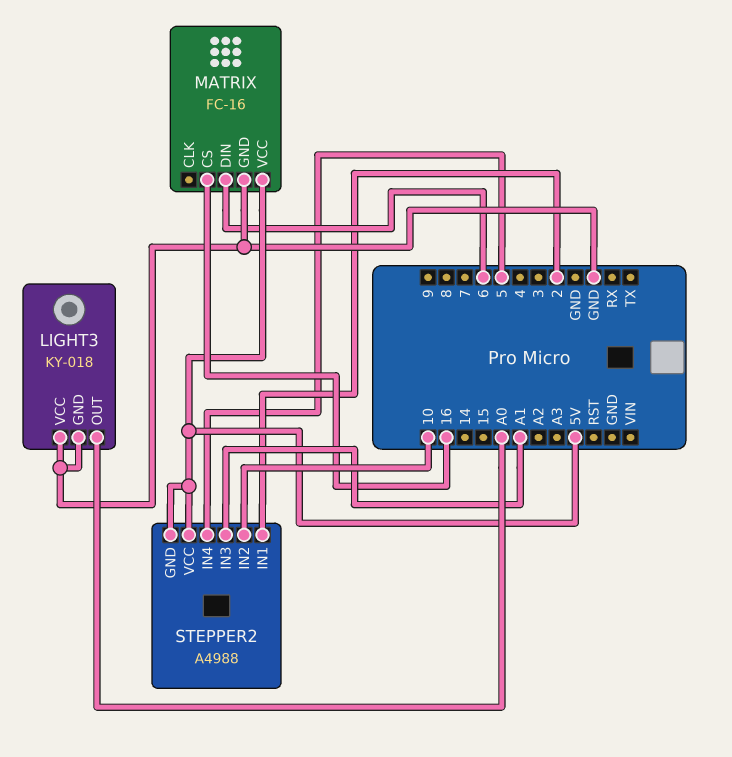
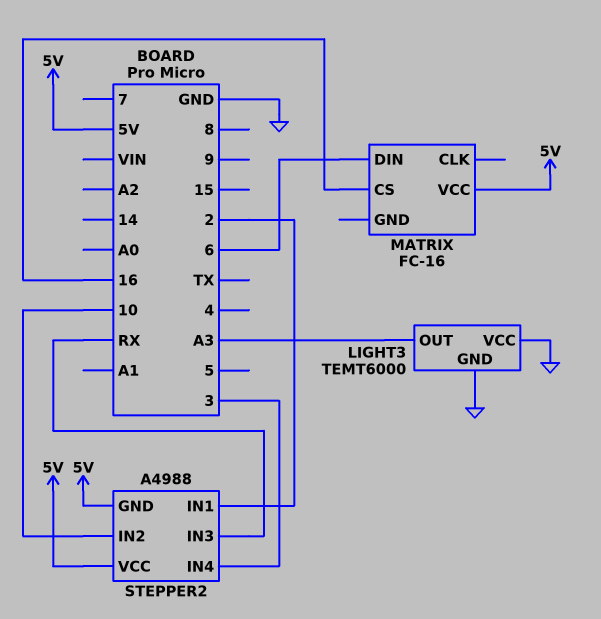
LIGHT3: KY-018 -> TEMT6000
LIGHT3 pin OUT: A0 -> A3
MATRIX pin GND: GND -> none
STEPPER2 pin IN3: A1 -> RX
STEPPER2 pin IN4: 5 -> 3

